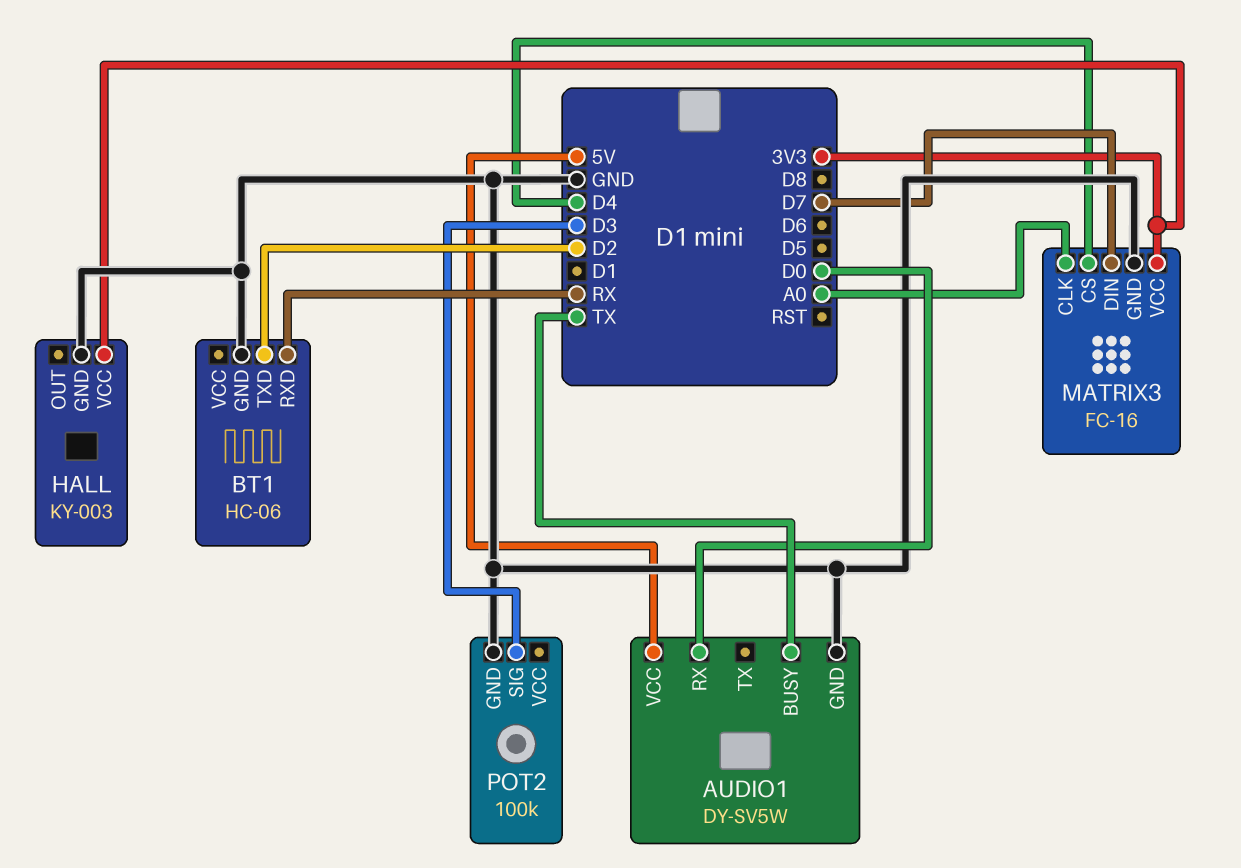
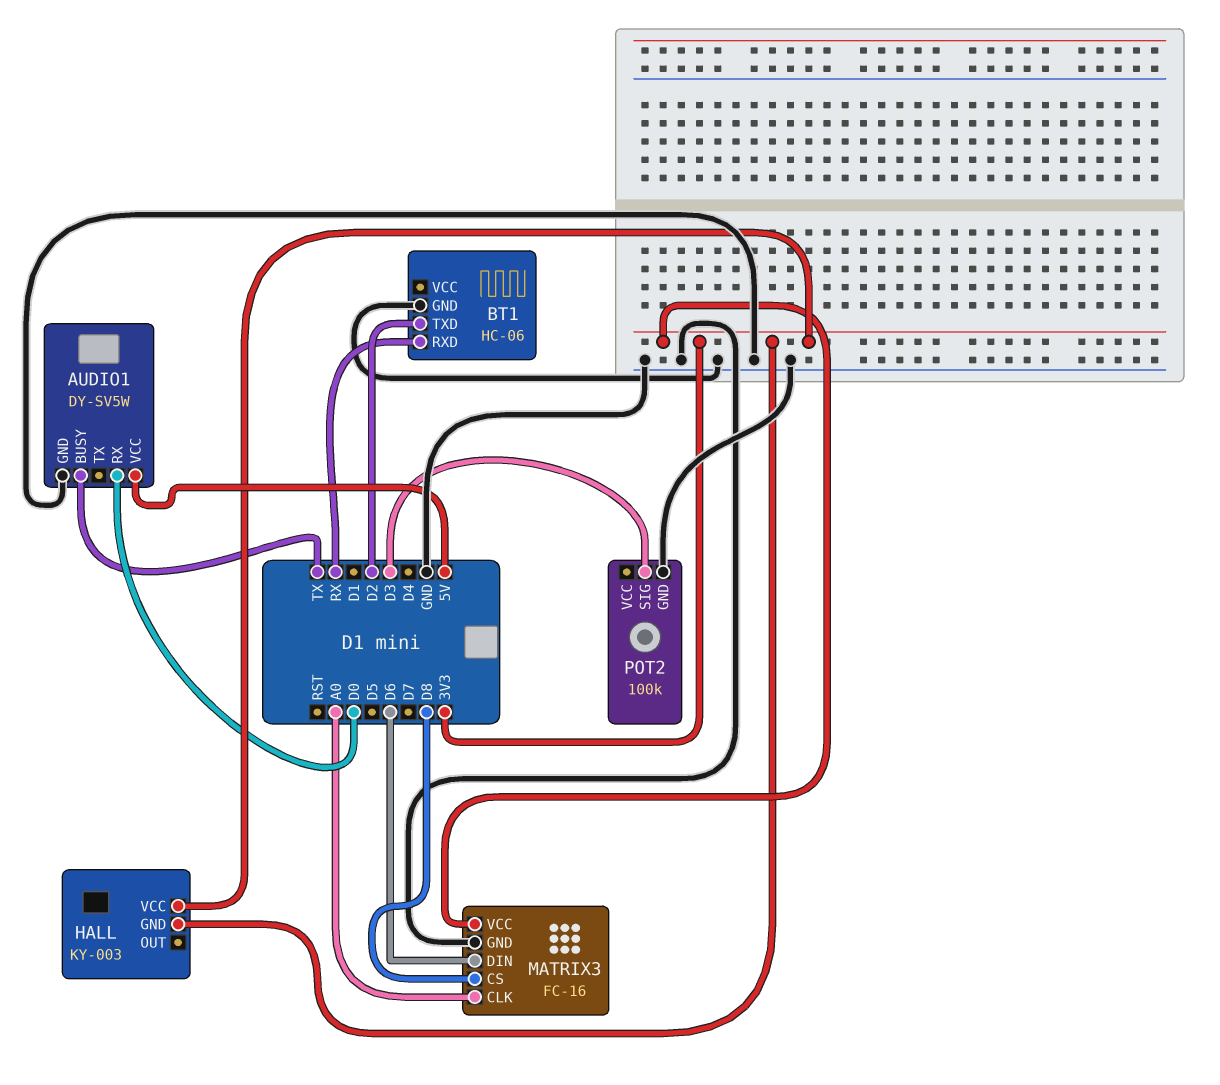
HALL pin GND: GND -> 3V3
MATRIX3 pin CS: D4 -> D8
MATRIX3 pin DIN: D7 -> D6

